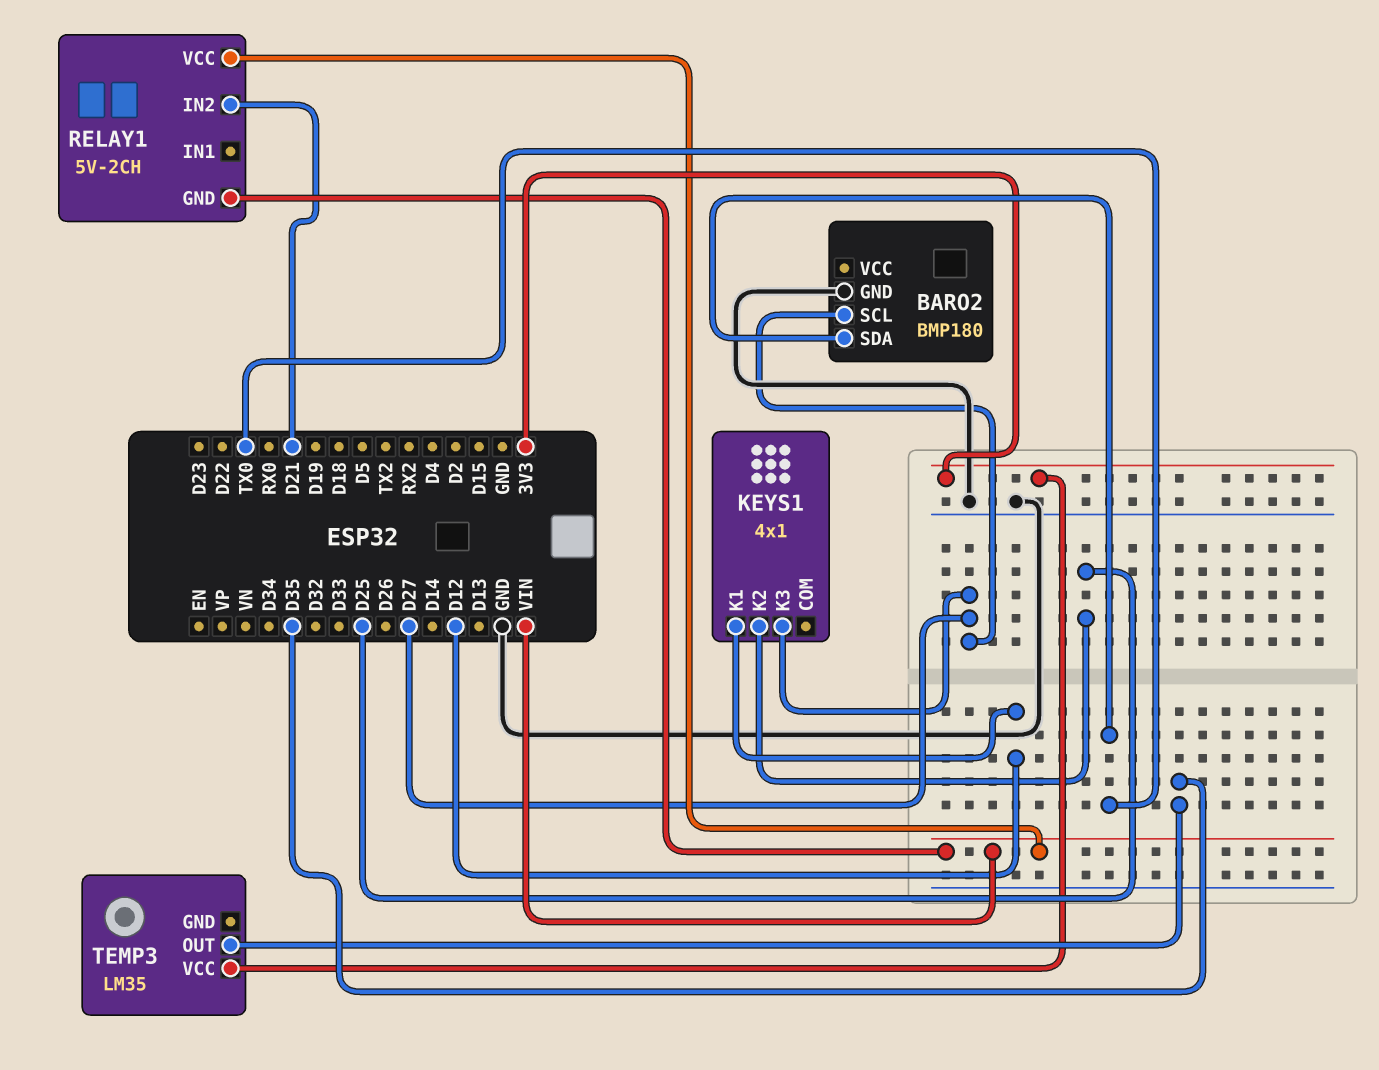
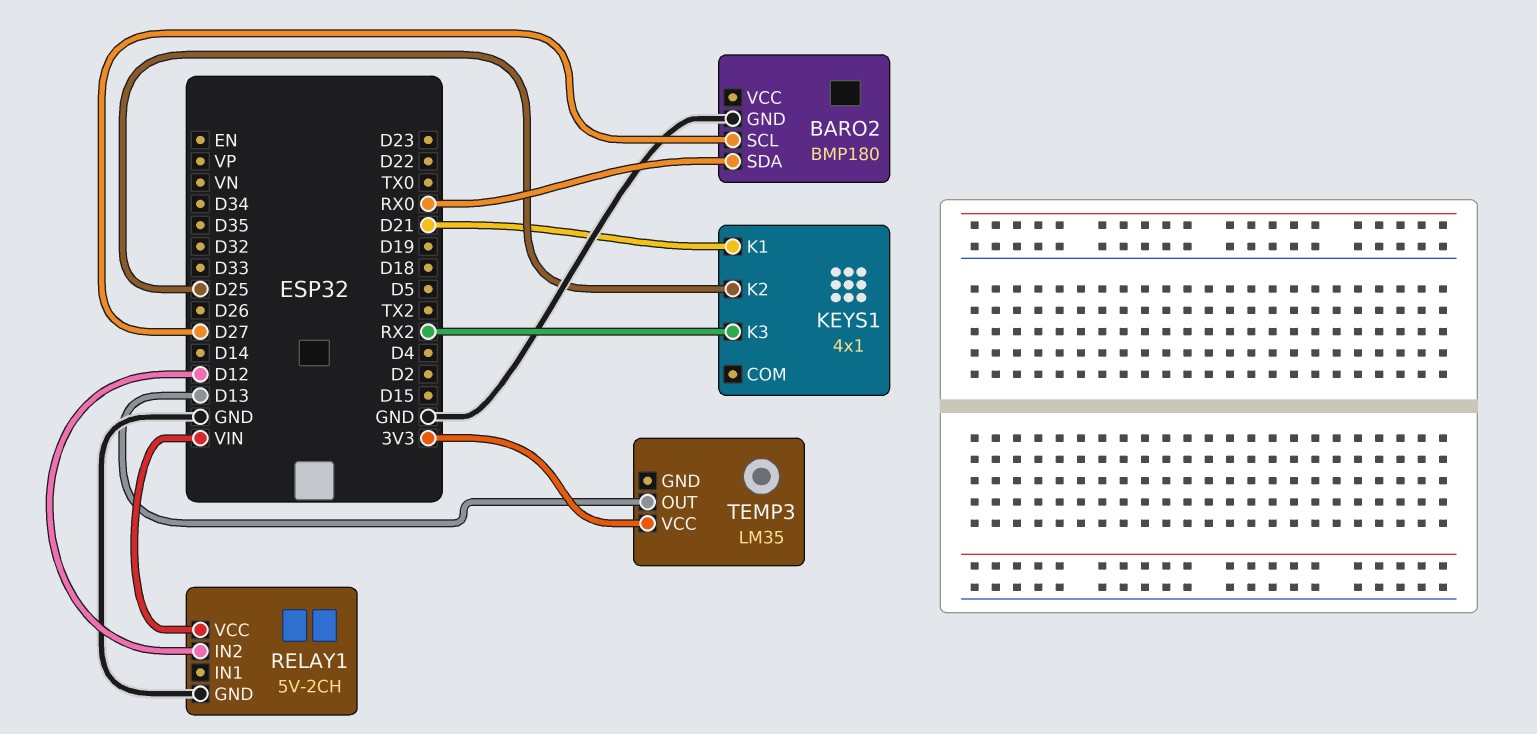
BARO2 pin SDA: TX0 -> RX0
KEYS1 pin K1: D12 -> D21
KEYS1 pin K3: D27 -> RX2
RELAY1 pin GND: VIN -> GND
RELAY1 pin IN2: D21 -> D12
TEMP3 pin OUT: D35 -> D13

